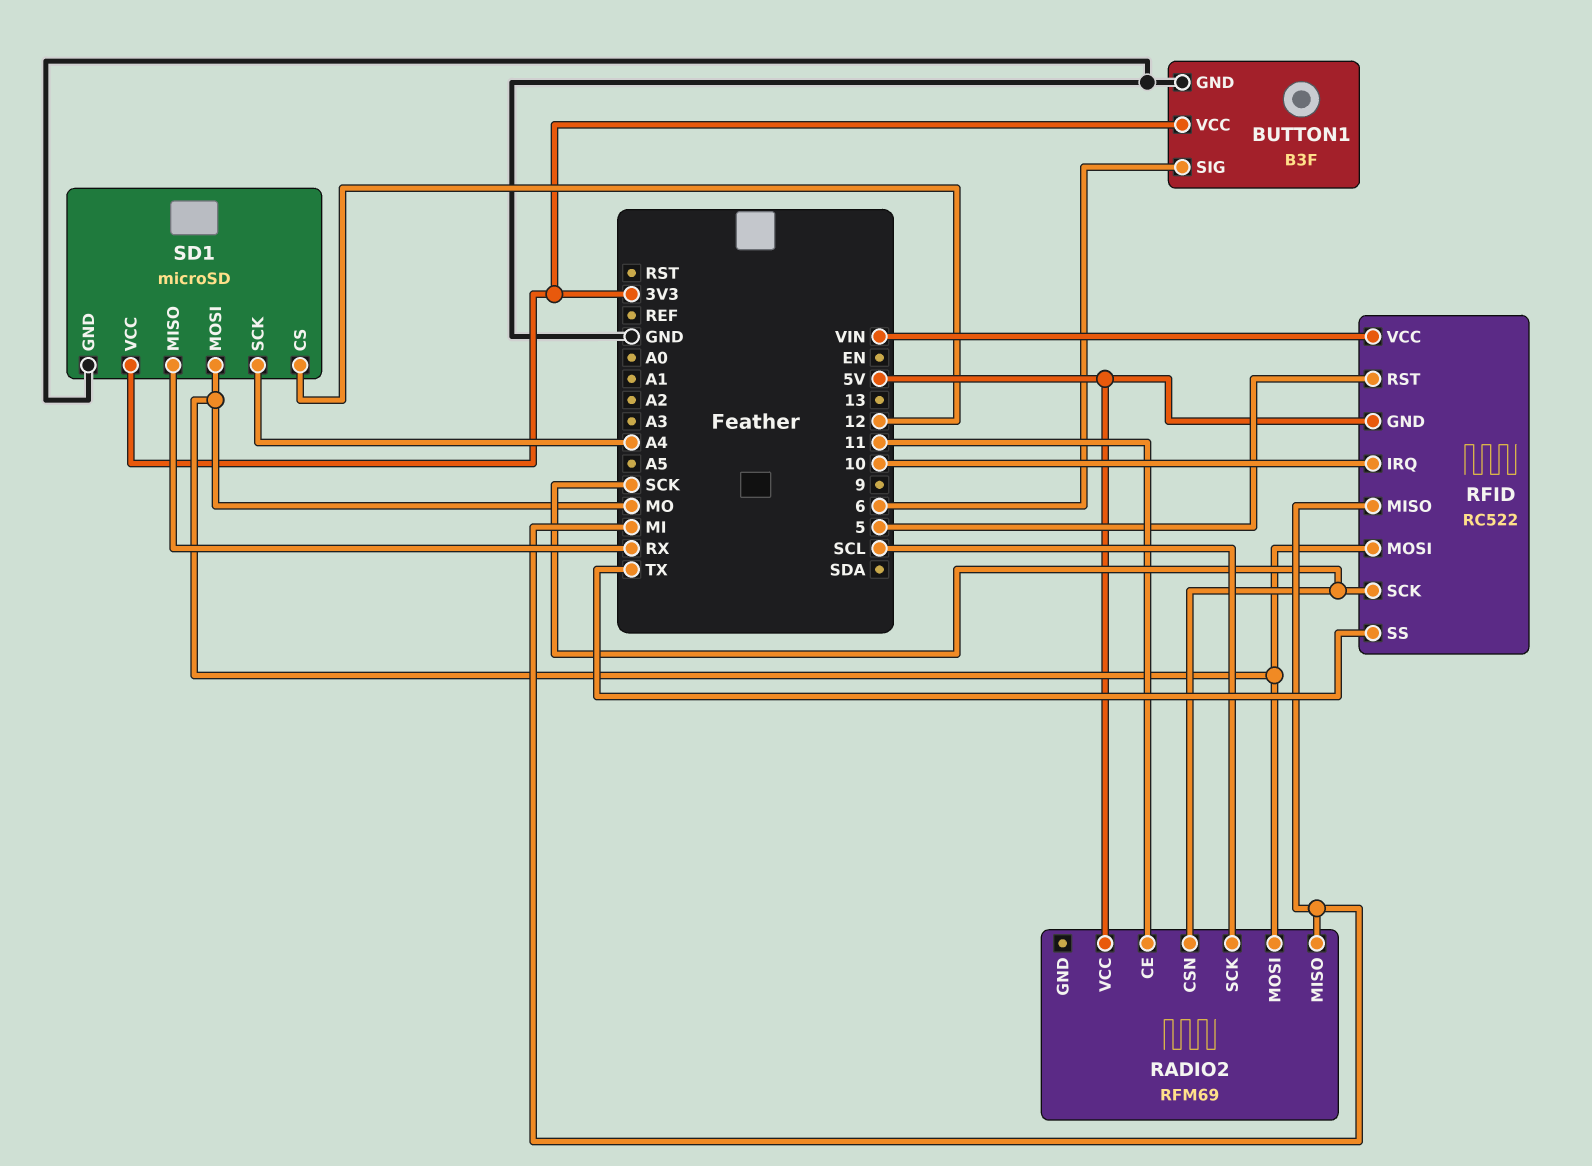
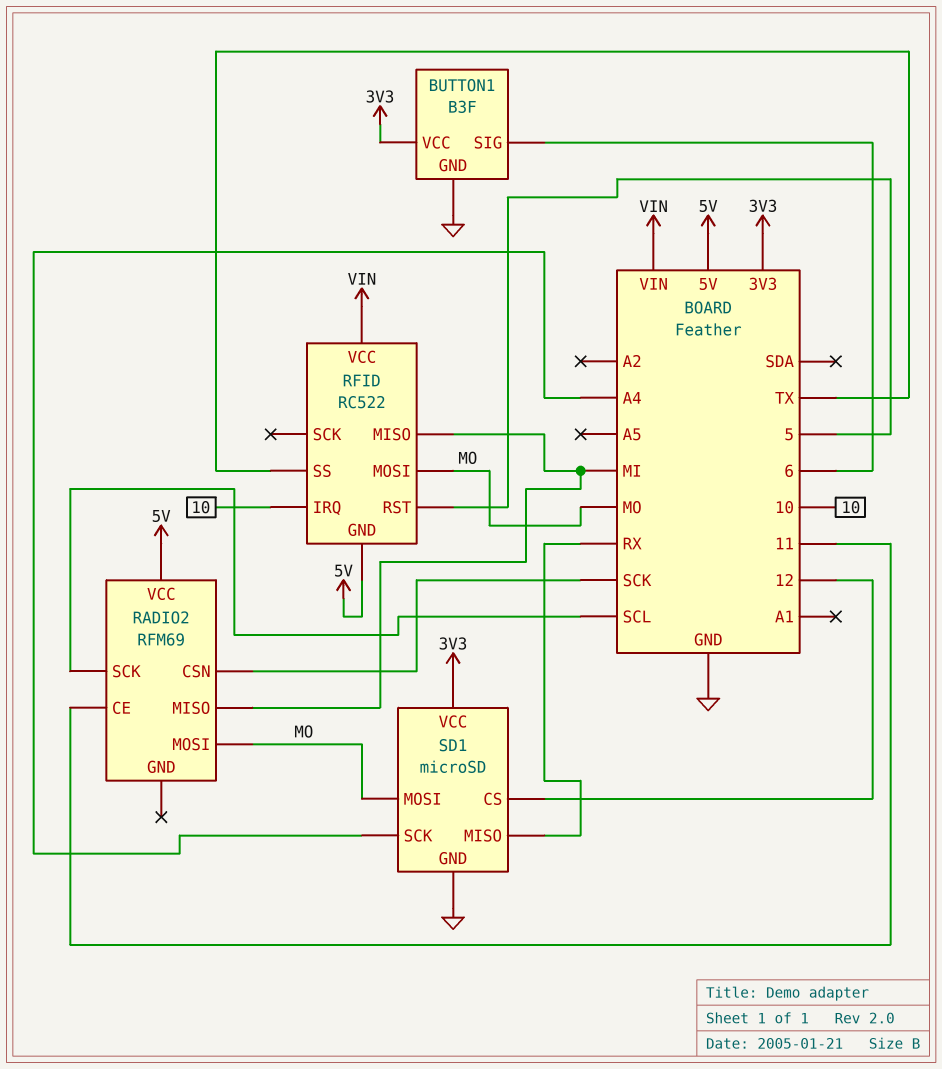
RFID pin SCK: SCK -> none

